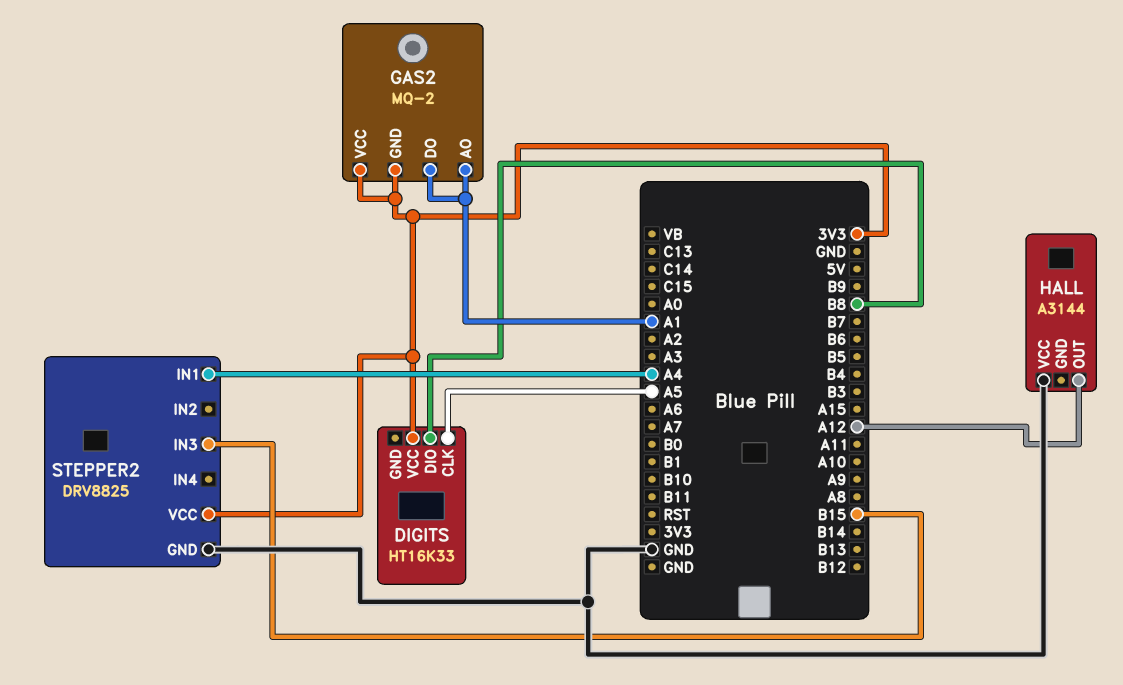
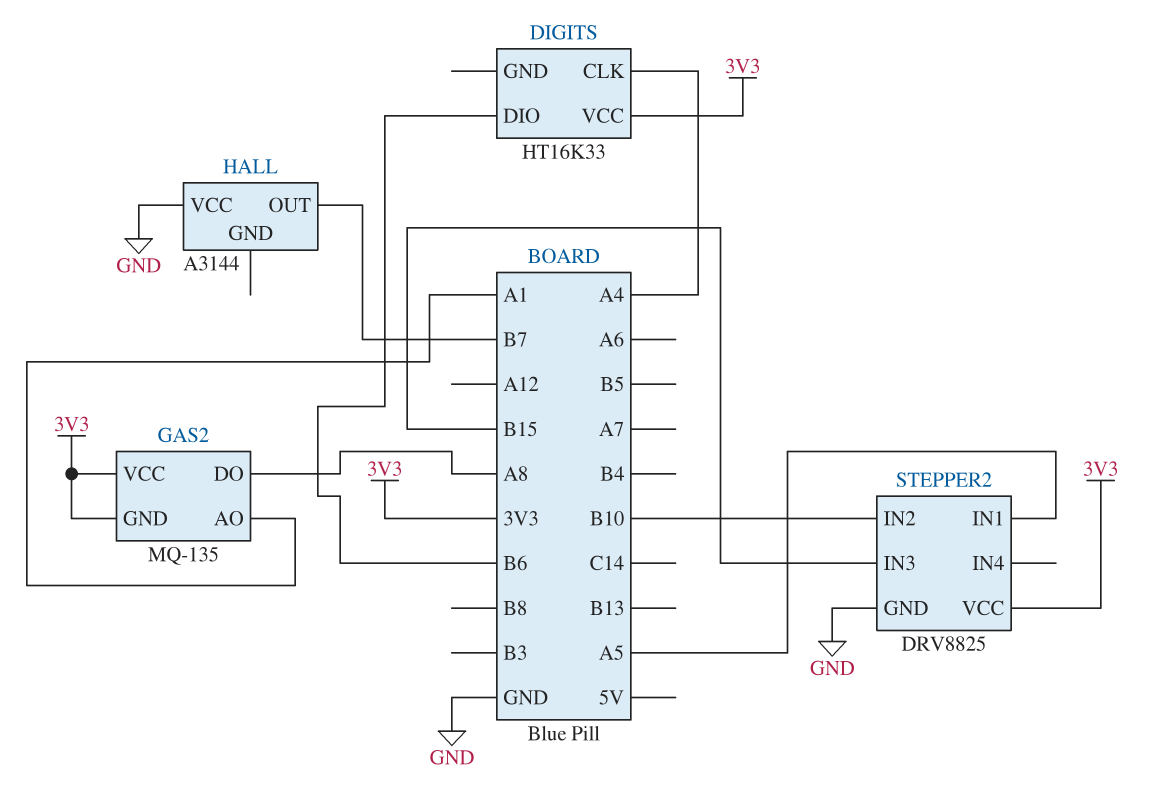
DIGITS pin CLK: A5 -> A4
DIGITS pin DIO: B8 -> B6
GAS2: MQ-2 -> MQ-135
GAS2 pin DO: A1 -> A8
HALL pin OUT: A12 -> B7
STEPPER2 pin IN1: A4 -> A5
STEPPER2 pin IN2: none -> B10

